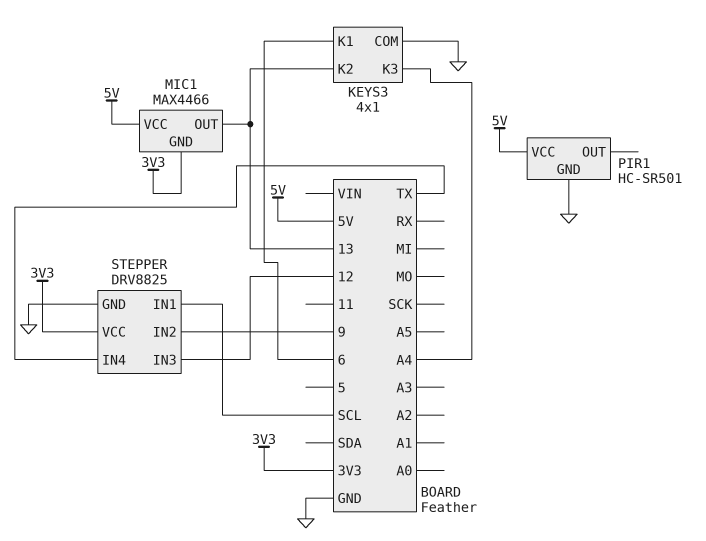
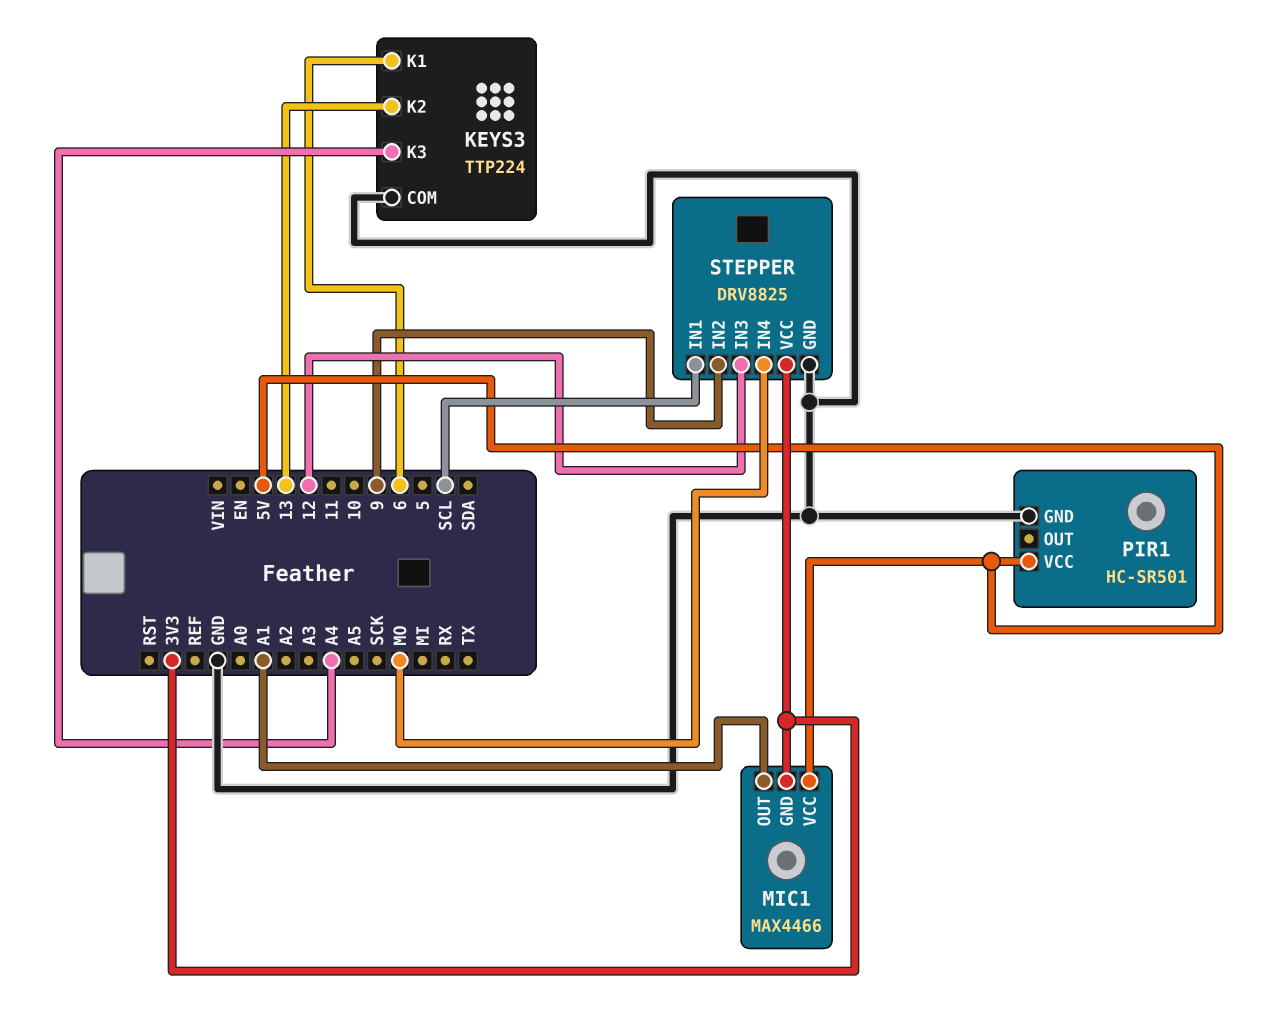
KEYS3: 4x1 -> TTP224
MIC1 pin OUT: 13 -> A1
STEPPER pin IN4: TX -> MO

